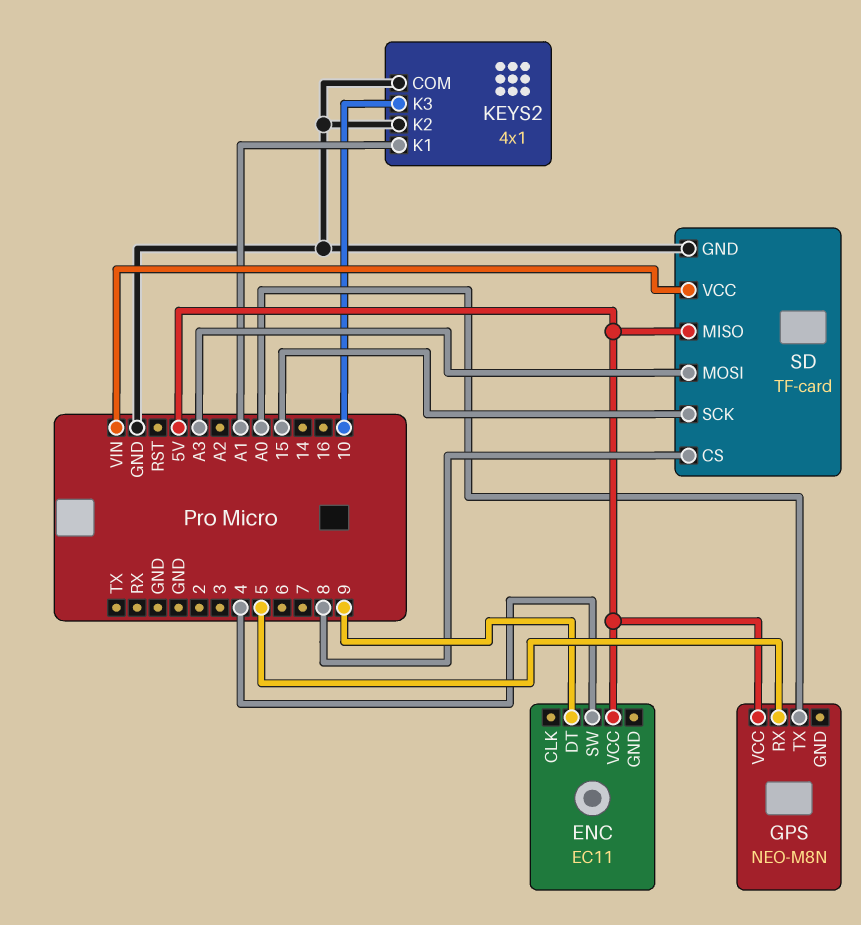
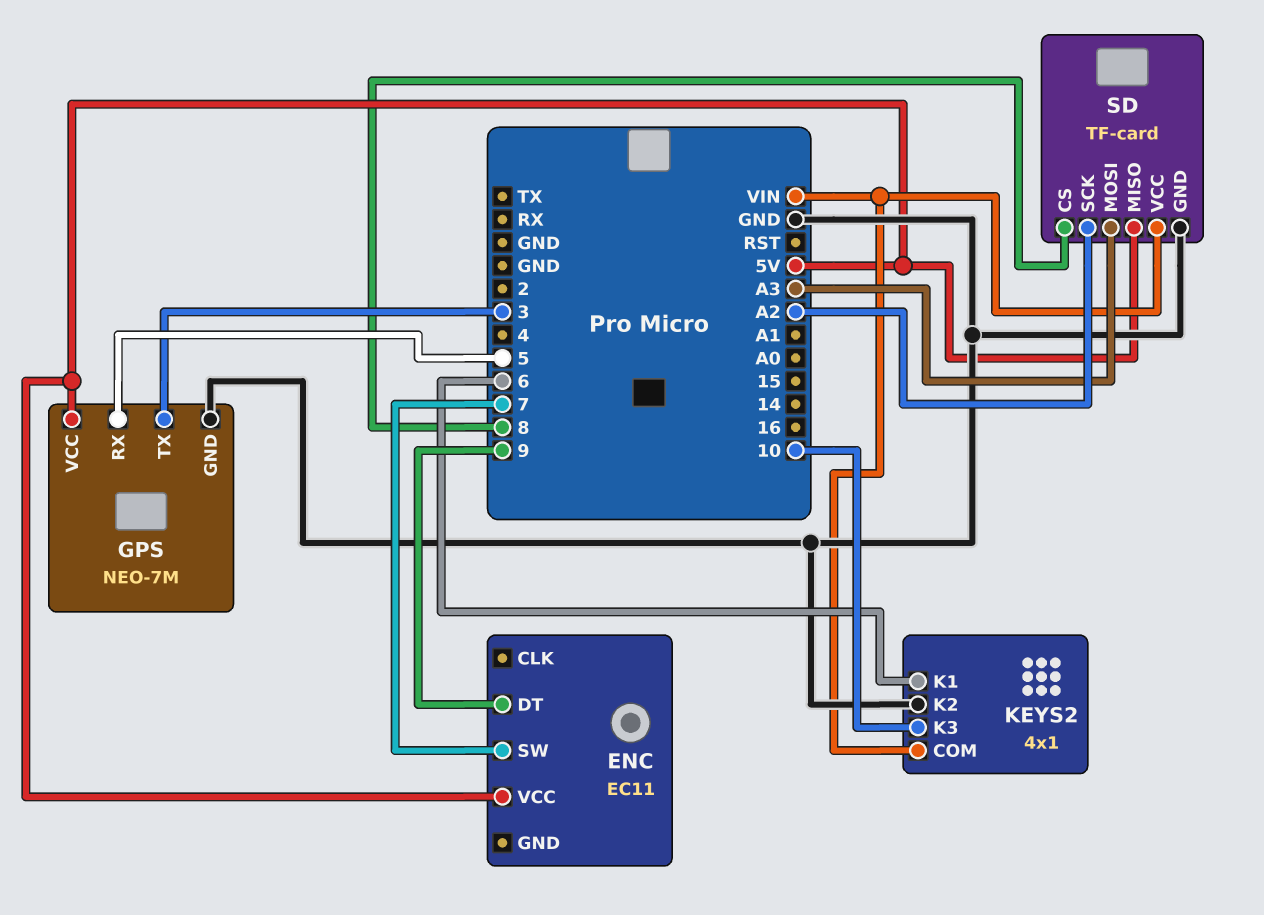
ENC pin SW: 4 -> 7
GPS: NEO-M8N -> NEO-7M
GPS pin GND: none -> GND
GPS pin TX: A0 -> 3
KEYS2 pin COM: GND -> VIN
KEYS2 pin K1: A1 -> 6
SD pin SCK: 15 -> A2

